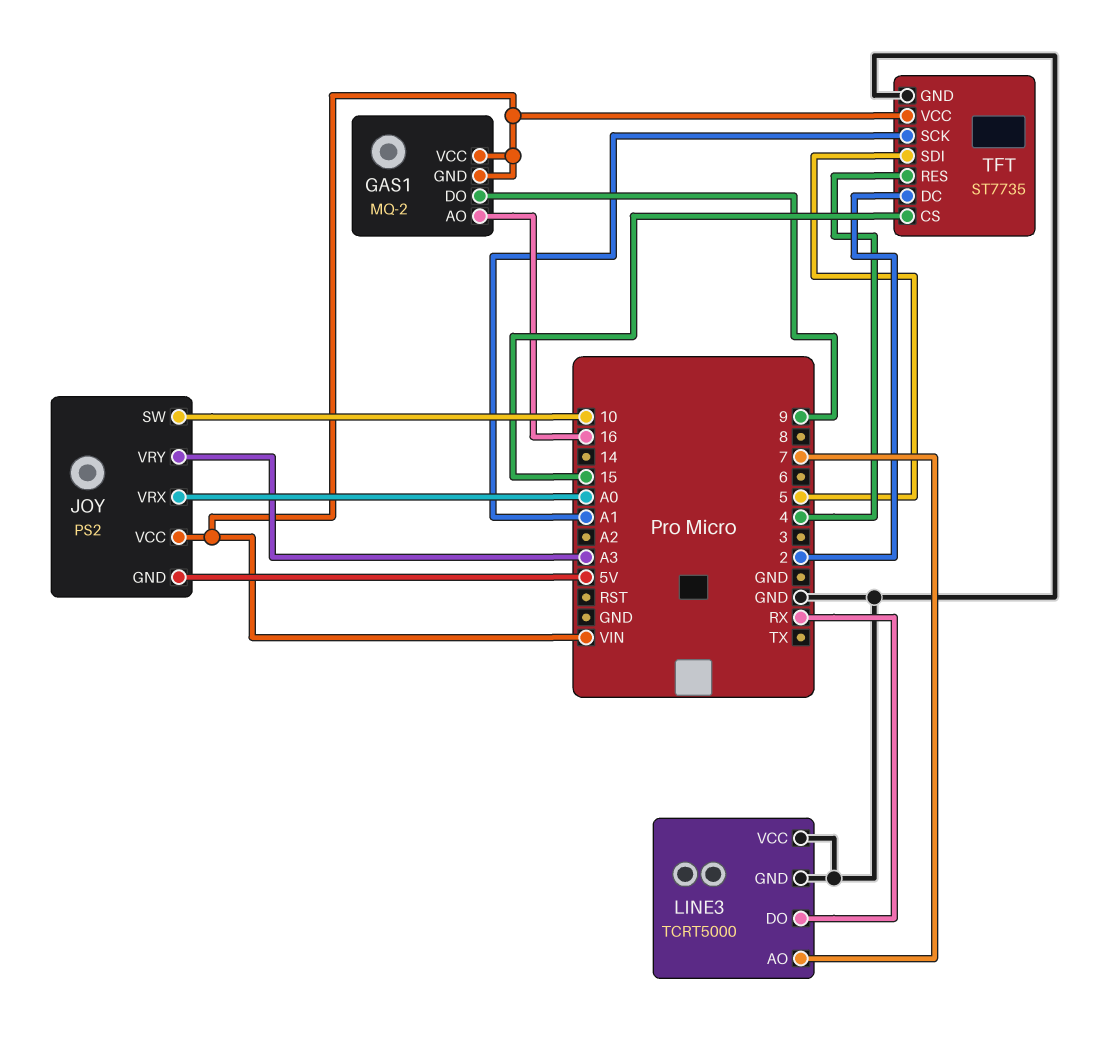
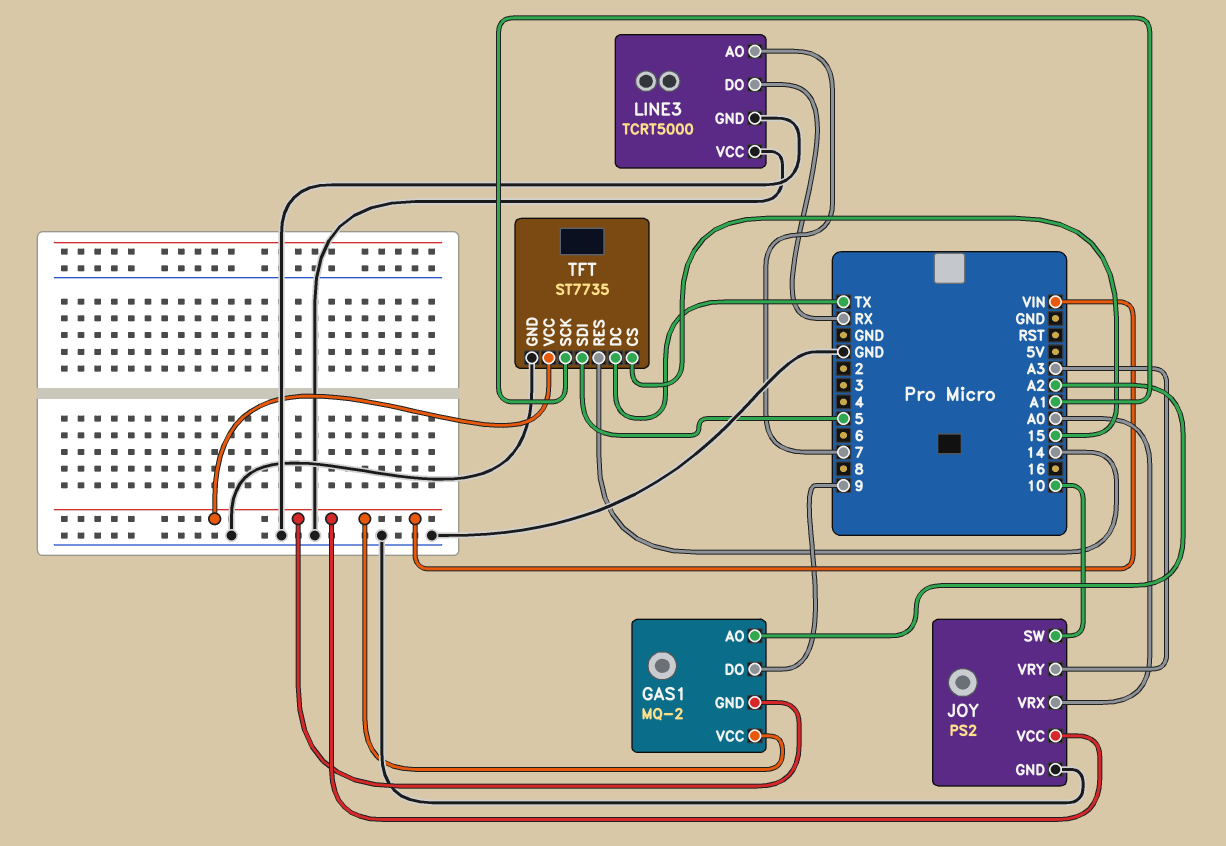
GAS1 pin AO: 16 -> A2
JOY pin GND: 5V -> GND
TFT pin DC: 2 -> TX
TFT pin RES: 4 -> 14

